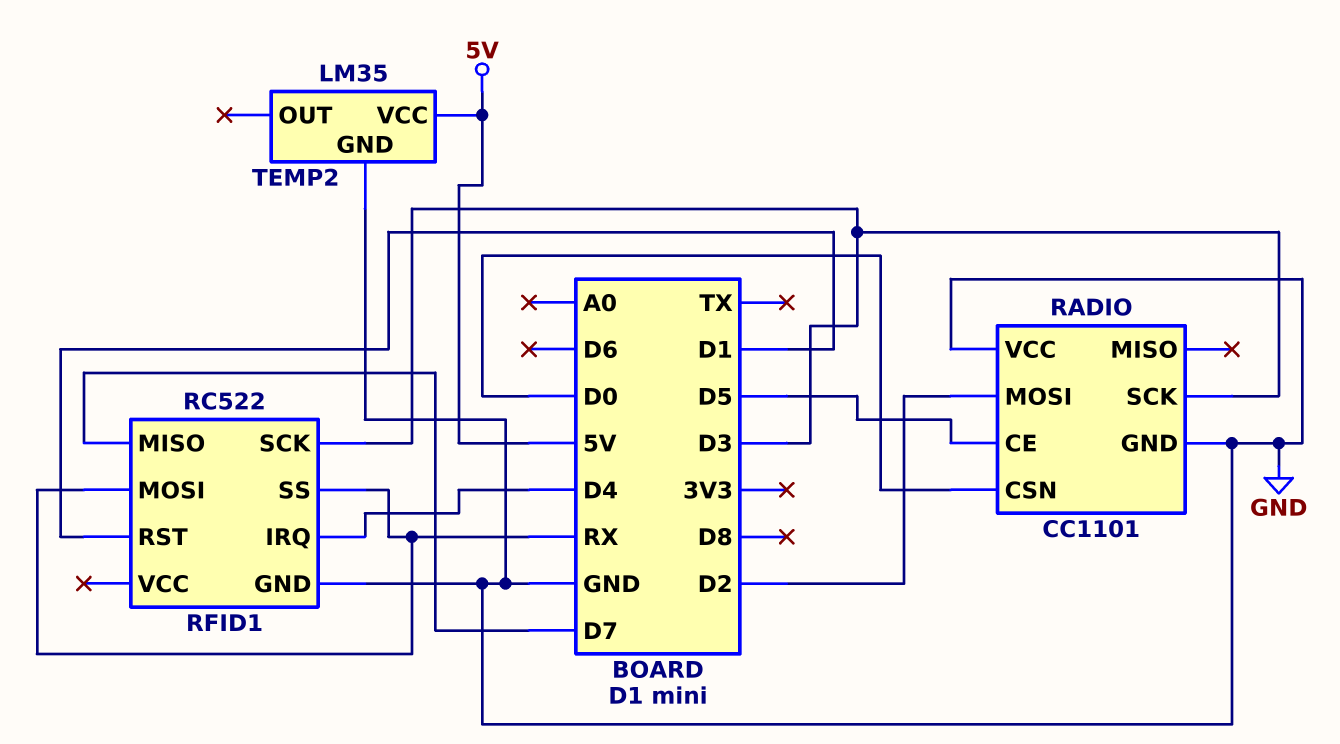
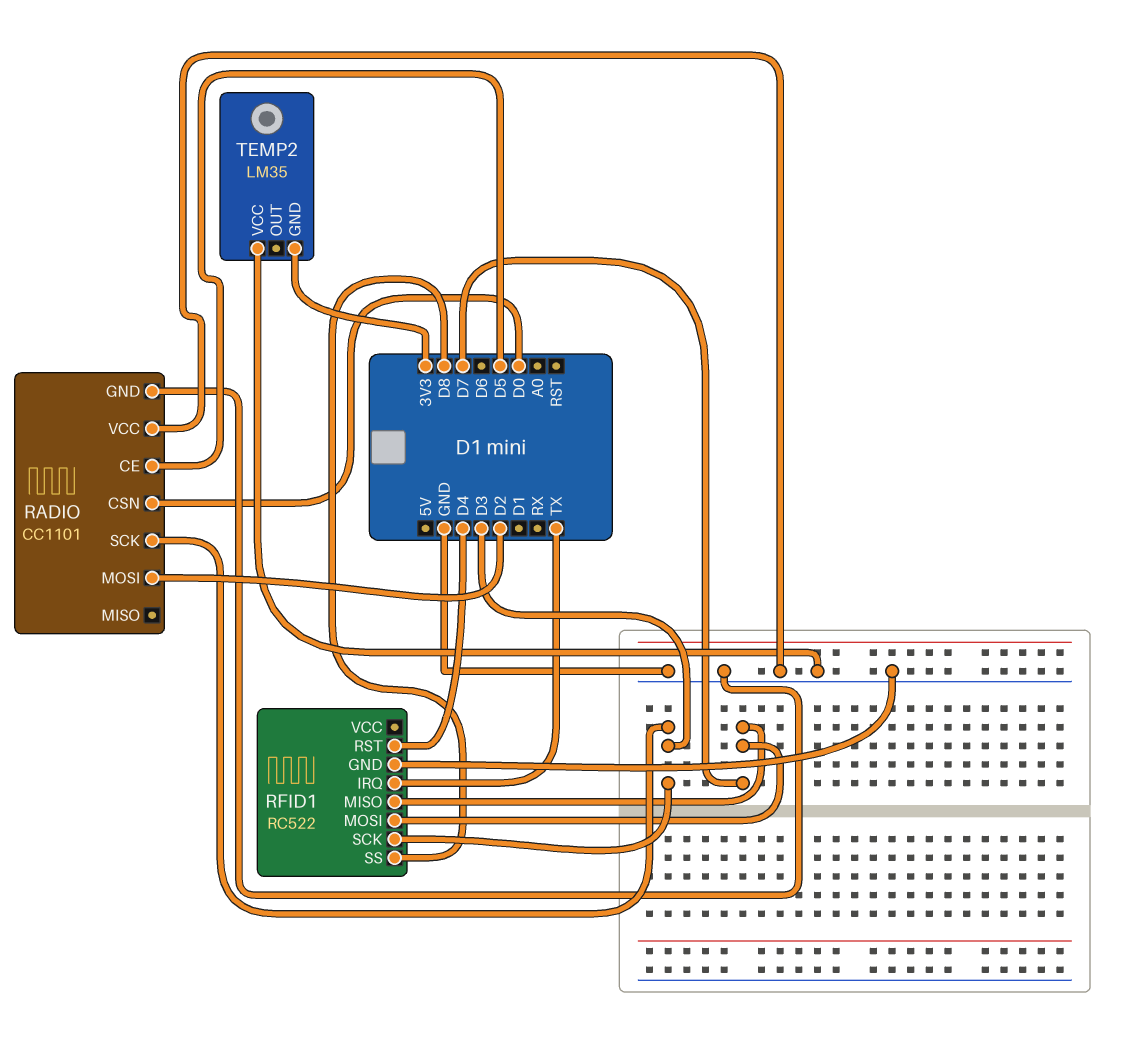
RFID1 pin IRQ: D4 -> TX
RFID1 pin MOSI: RX -> D7
RFID1 pin RST: D1 -> D4
RFID1 pin SS: RX -> D8
TEMP2 pin GND: GND -> 3V3
TEMP2 pin VCC: 5V -> GND

